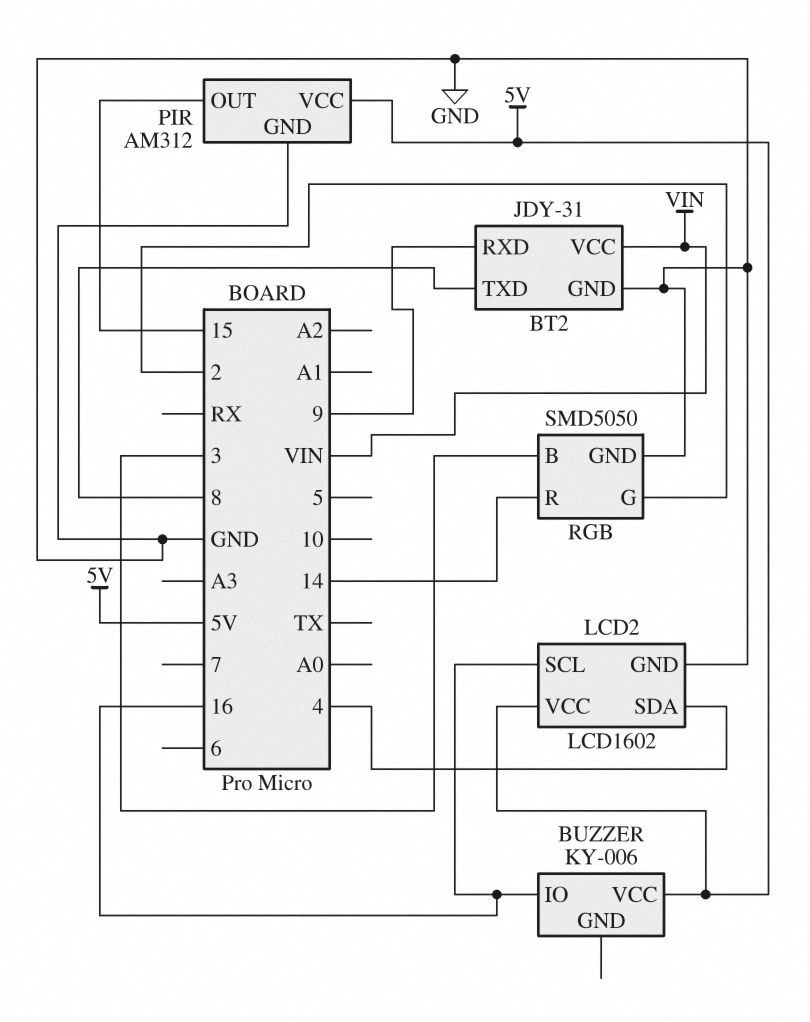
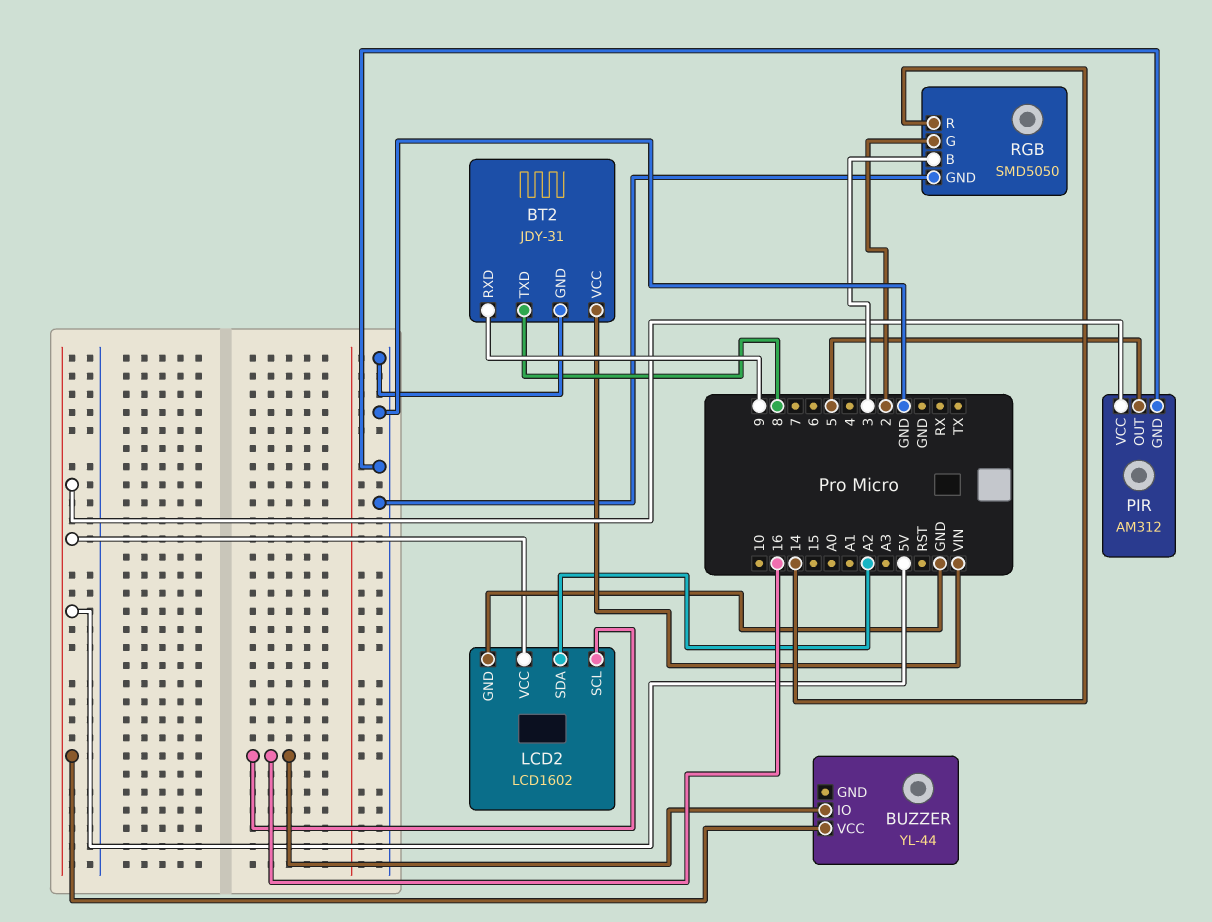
BUZZER: KY-006 -> YL-44
LCD2 pin SDA: 4 -> A2
PIR pin OUT: 15 -> 5

